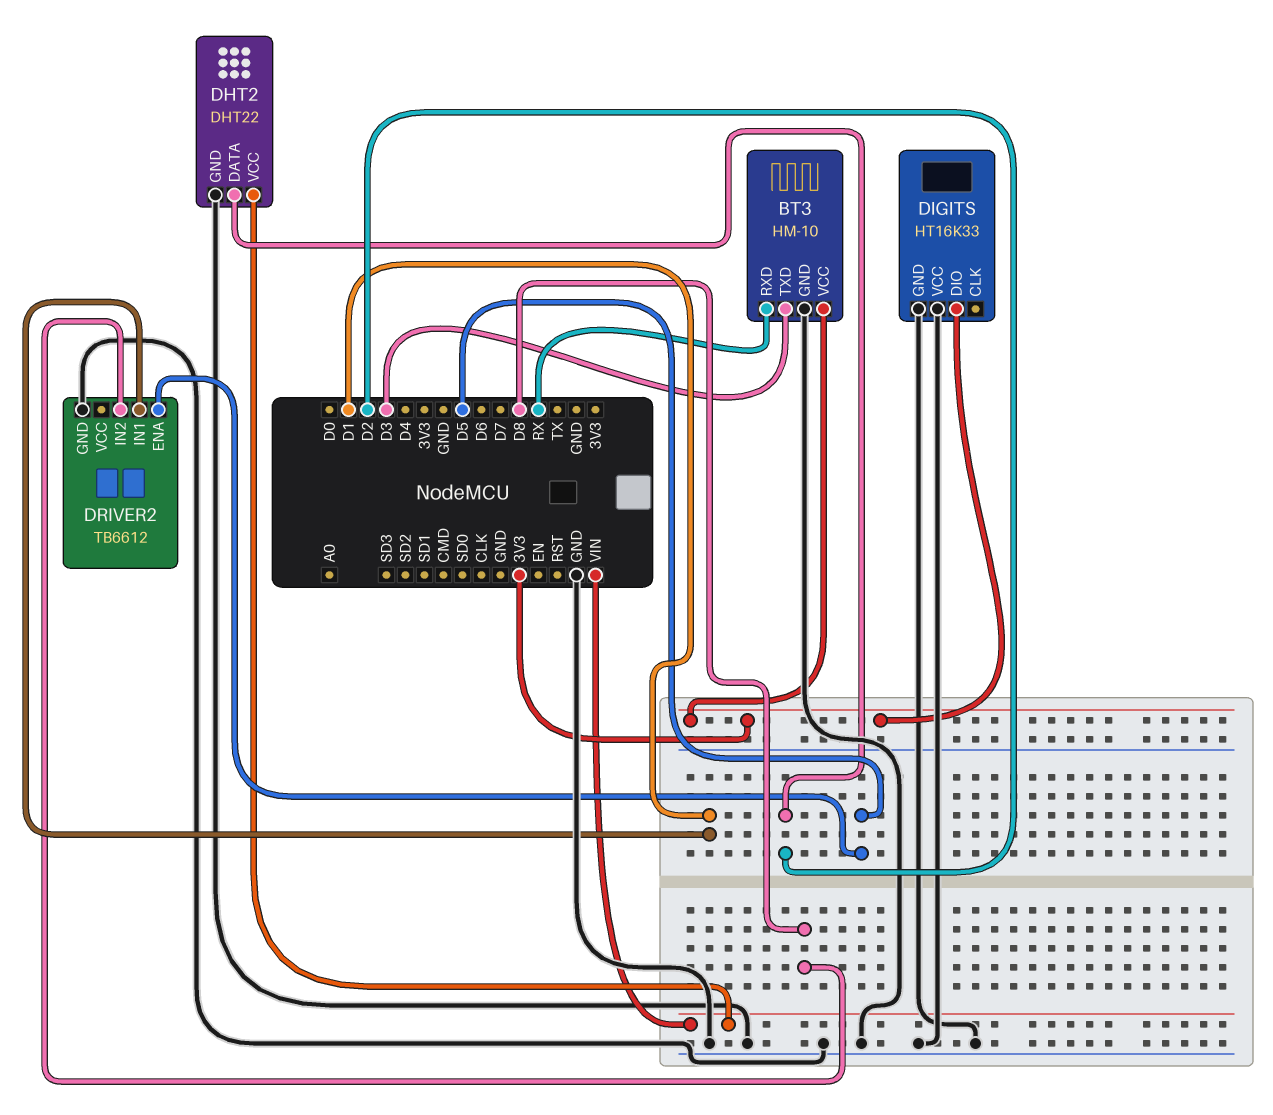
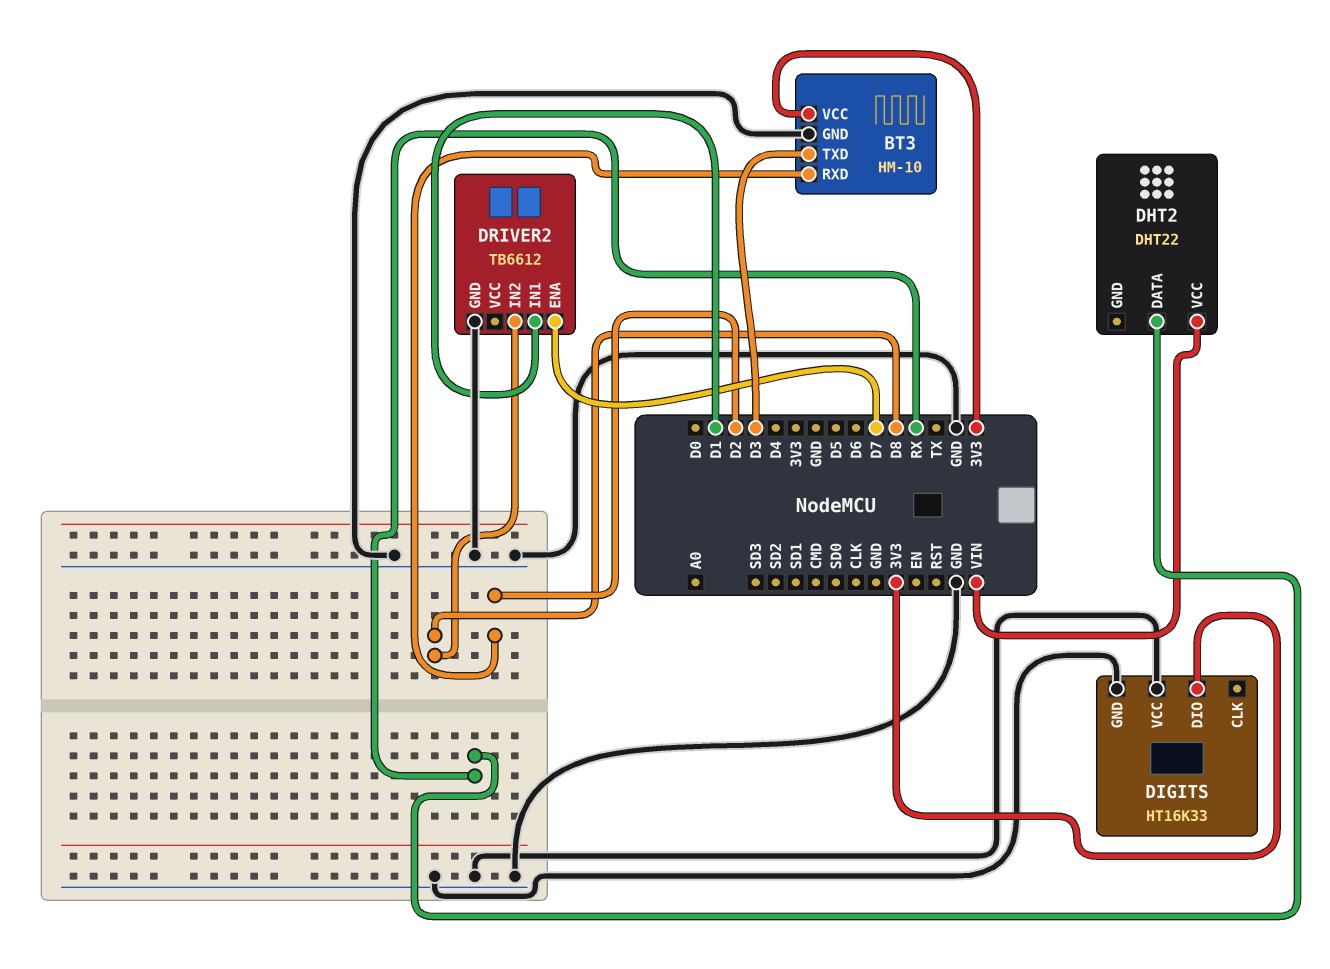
BT3 pin RXD: RX -> D2
DHT2 pin DATA: D2 -> RX
DHT2 pin GND: GND -> none
DRIVER2 pin ENA: D5 -> D7

